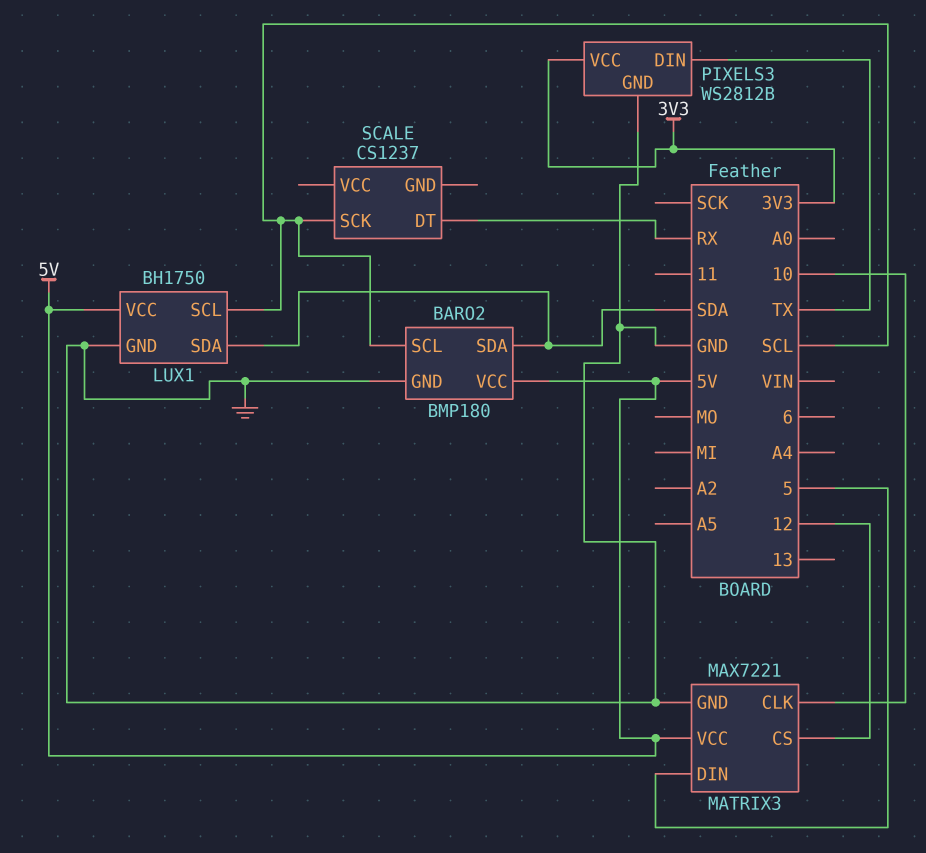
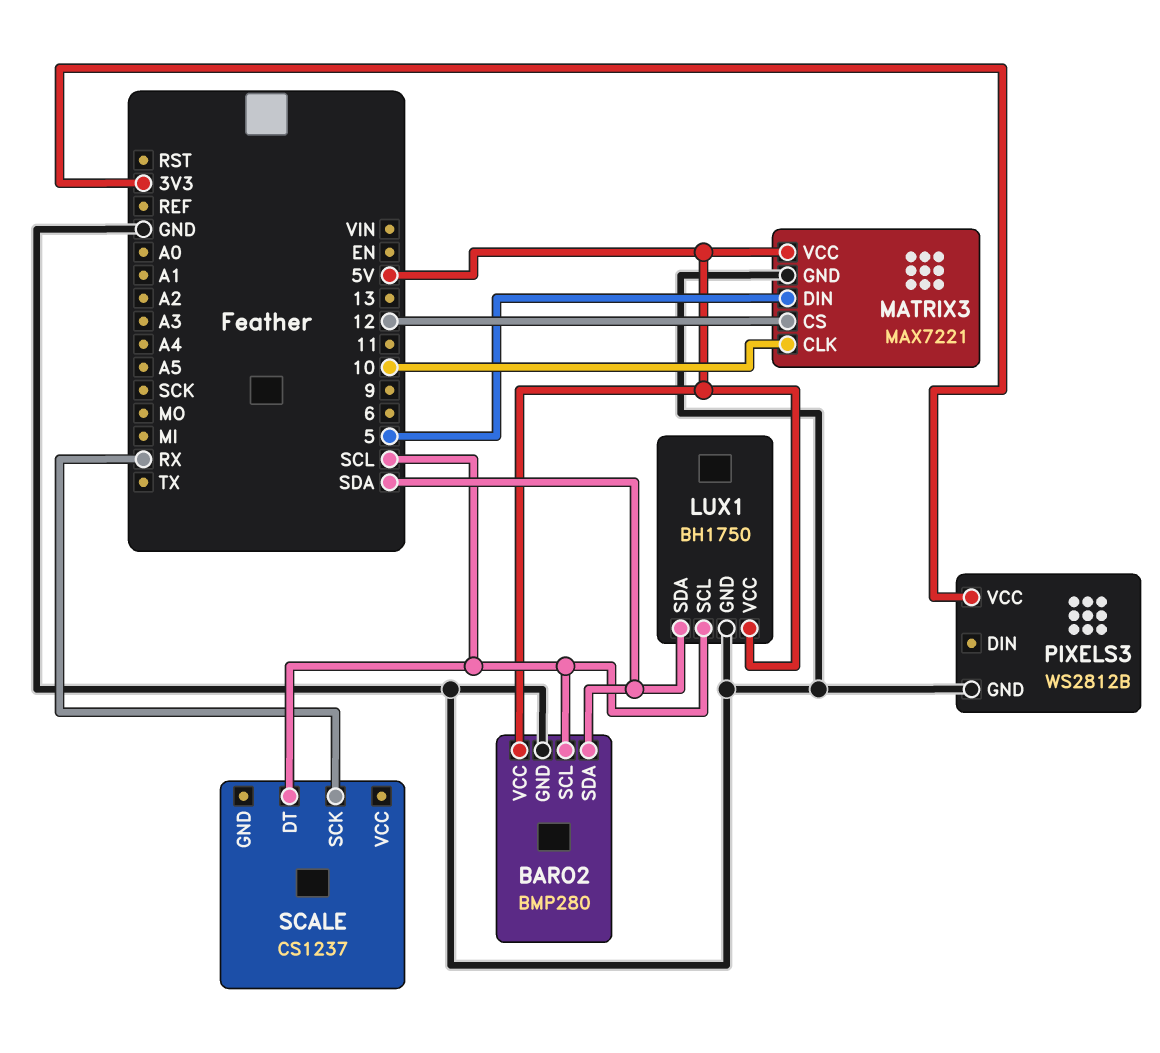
BARO2: BMP180 -> BMP280
PIXELS3 pin DIN: TX -> none
SCALE pin DT: RX -> SCL
SCALE pin SCK: SCL -> RX

